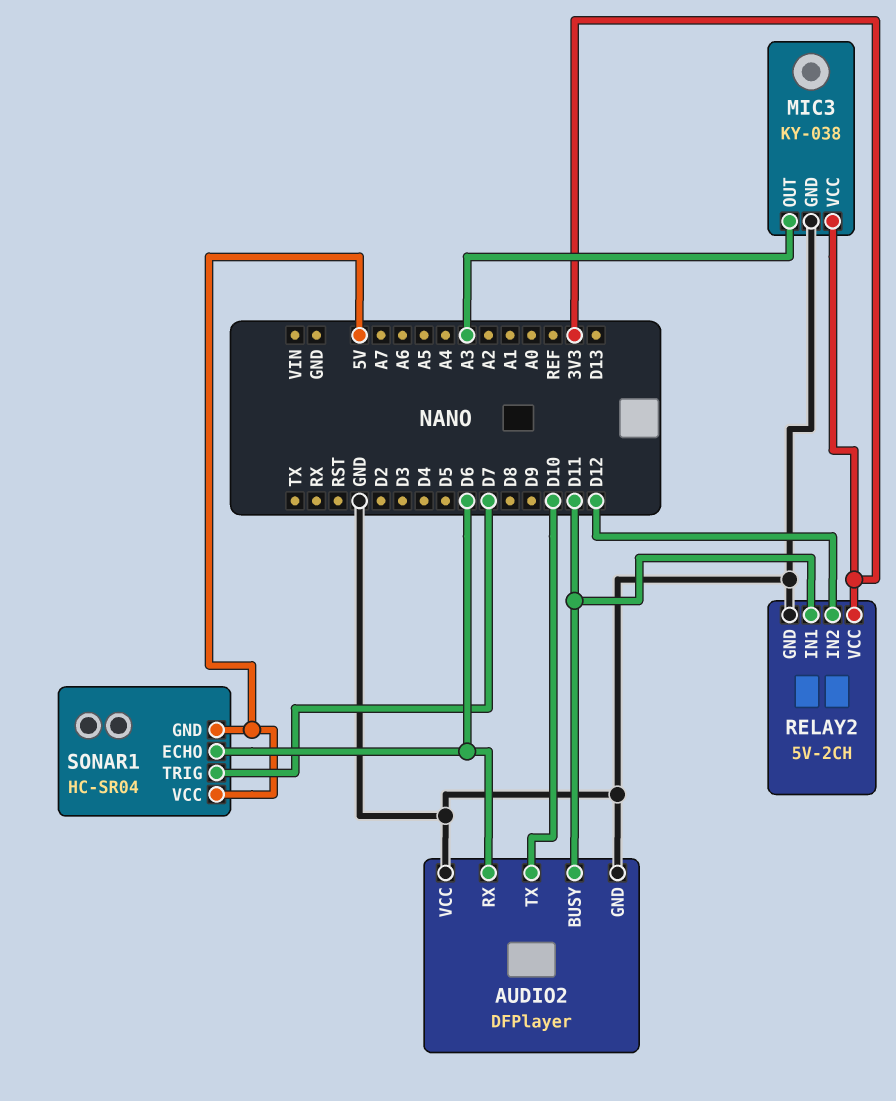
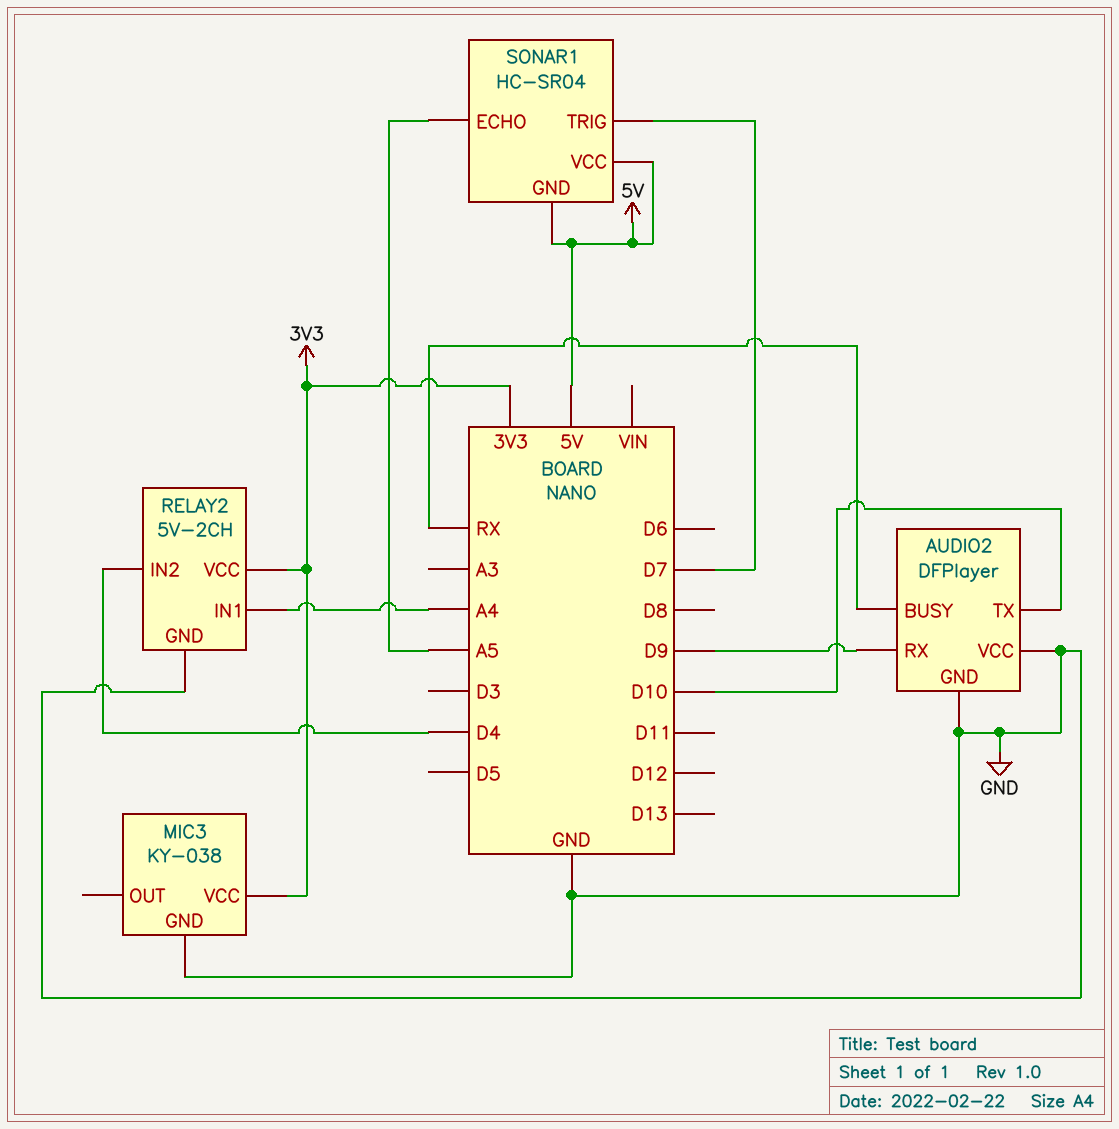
AUDIO2 pin BUSY: D11 -> RX
AUDIO2 pin RX: D6 -> D9
MIC3 pin OUT: A3 -> none
RELAY2 pin IN1: D11 -> A4
RELAY2 pin IN2: D12 -> D4
SONAR1 pin ECHO: D6 -> A5

